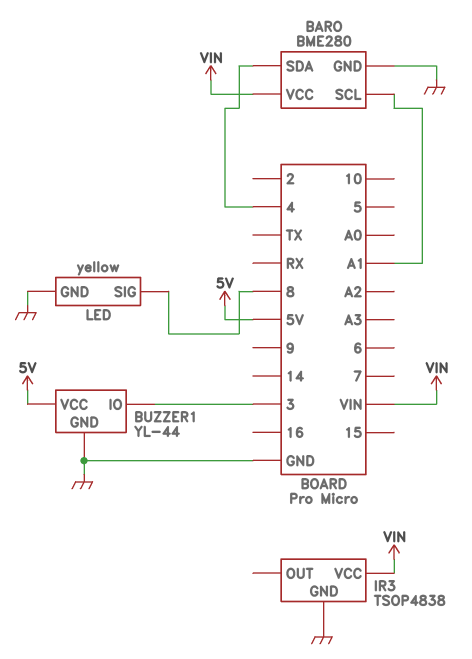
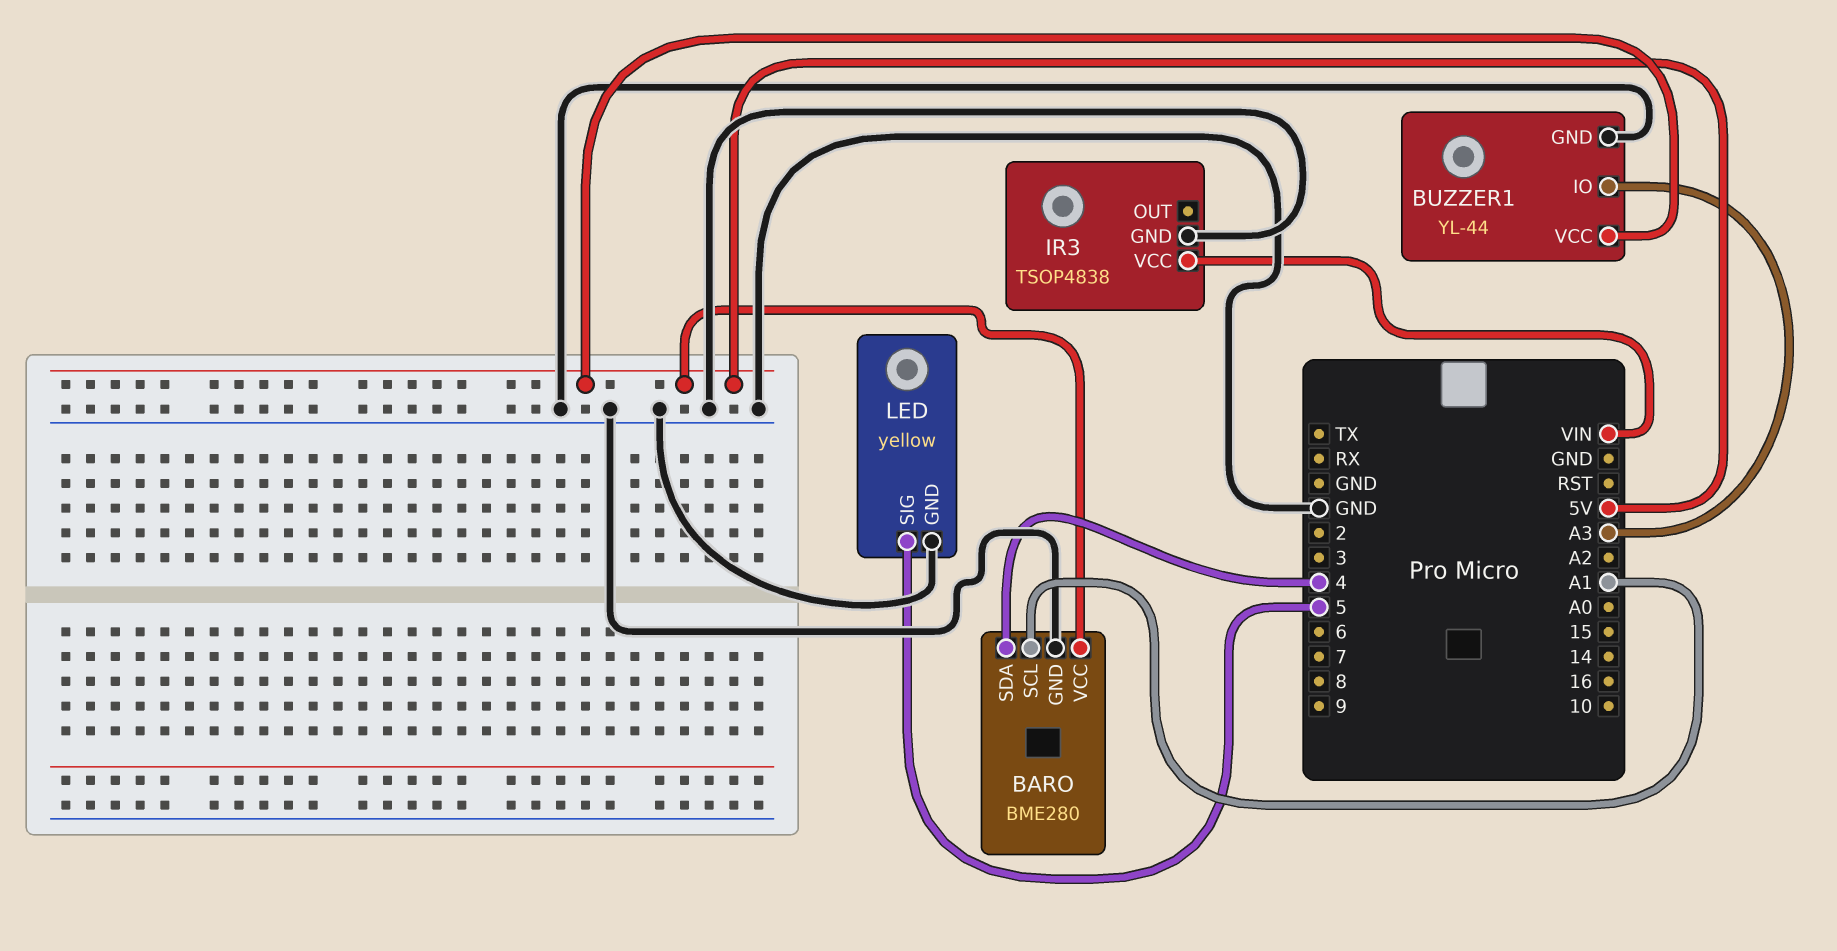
BARO pin VCC: VIN -> 5V
BUZZER1 pin IO: 3 -> A3
LED pin SIG: 8 -> 5

